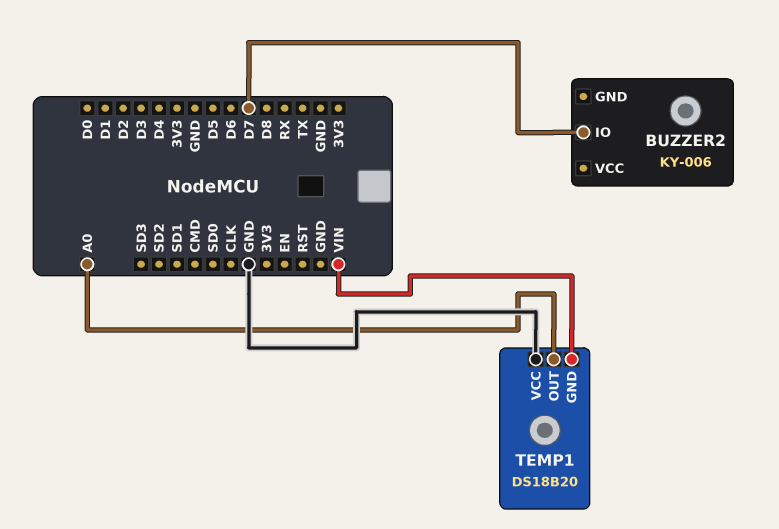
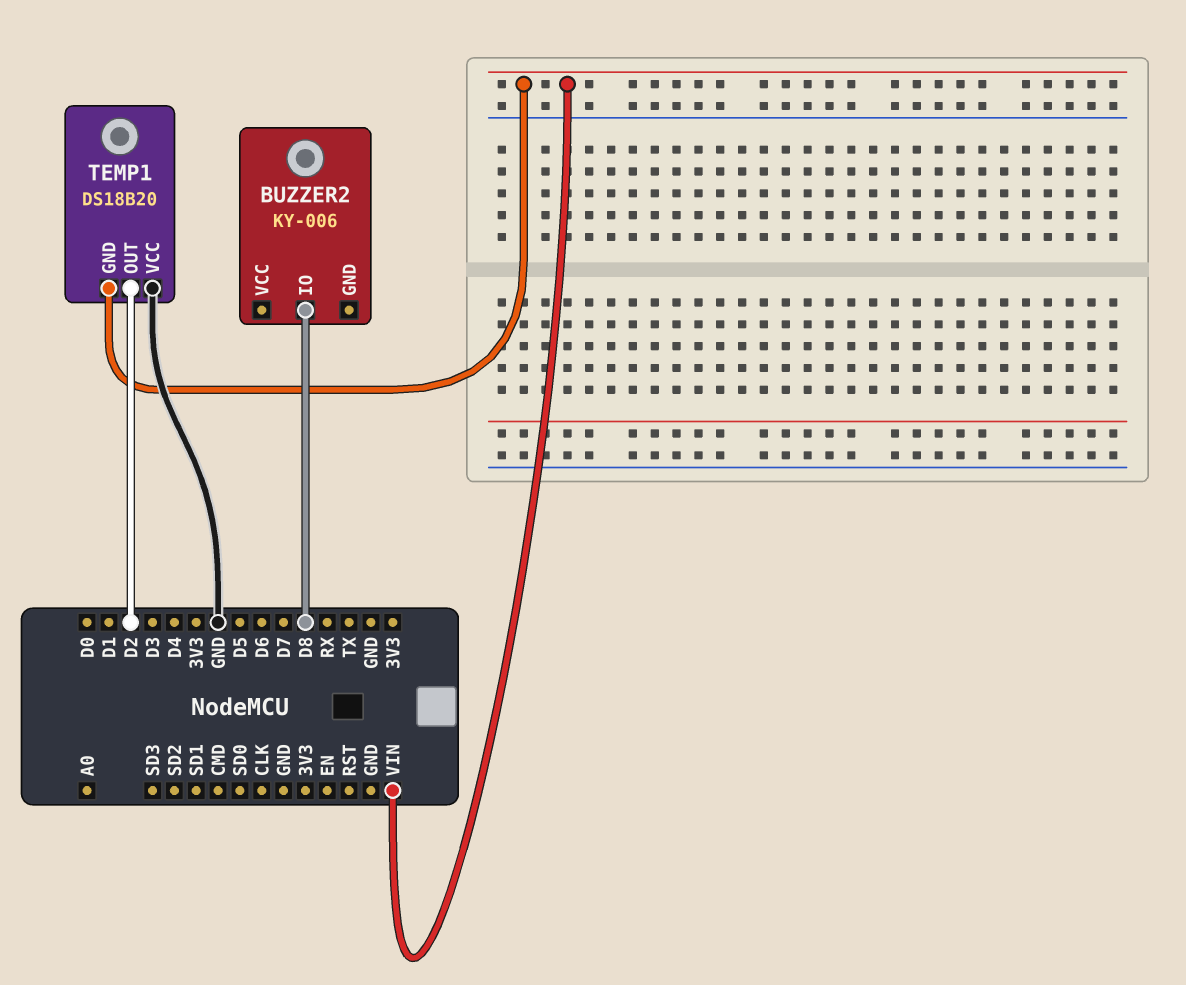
BUZZER2 pin IO: D7 -> D8
TEMP1 pin OUT: A0 -> D2

